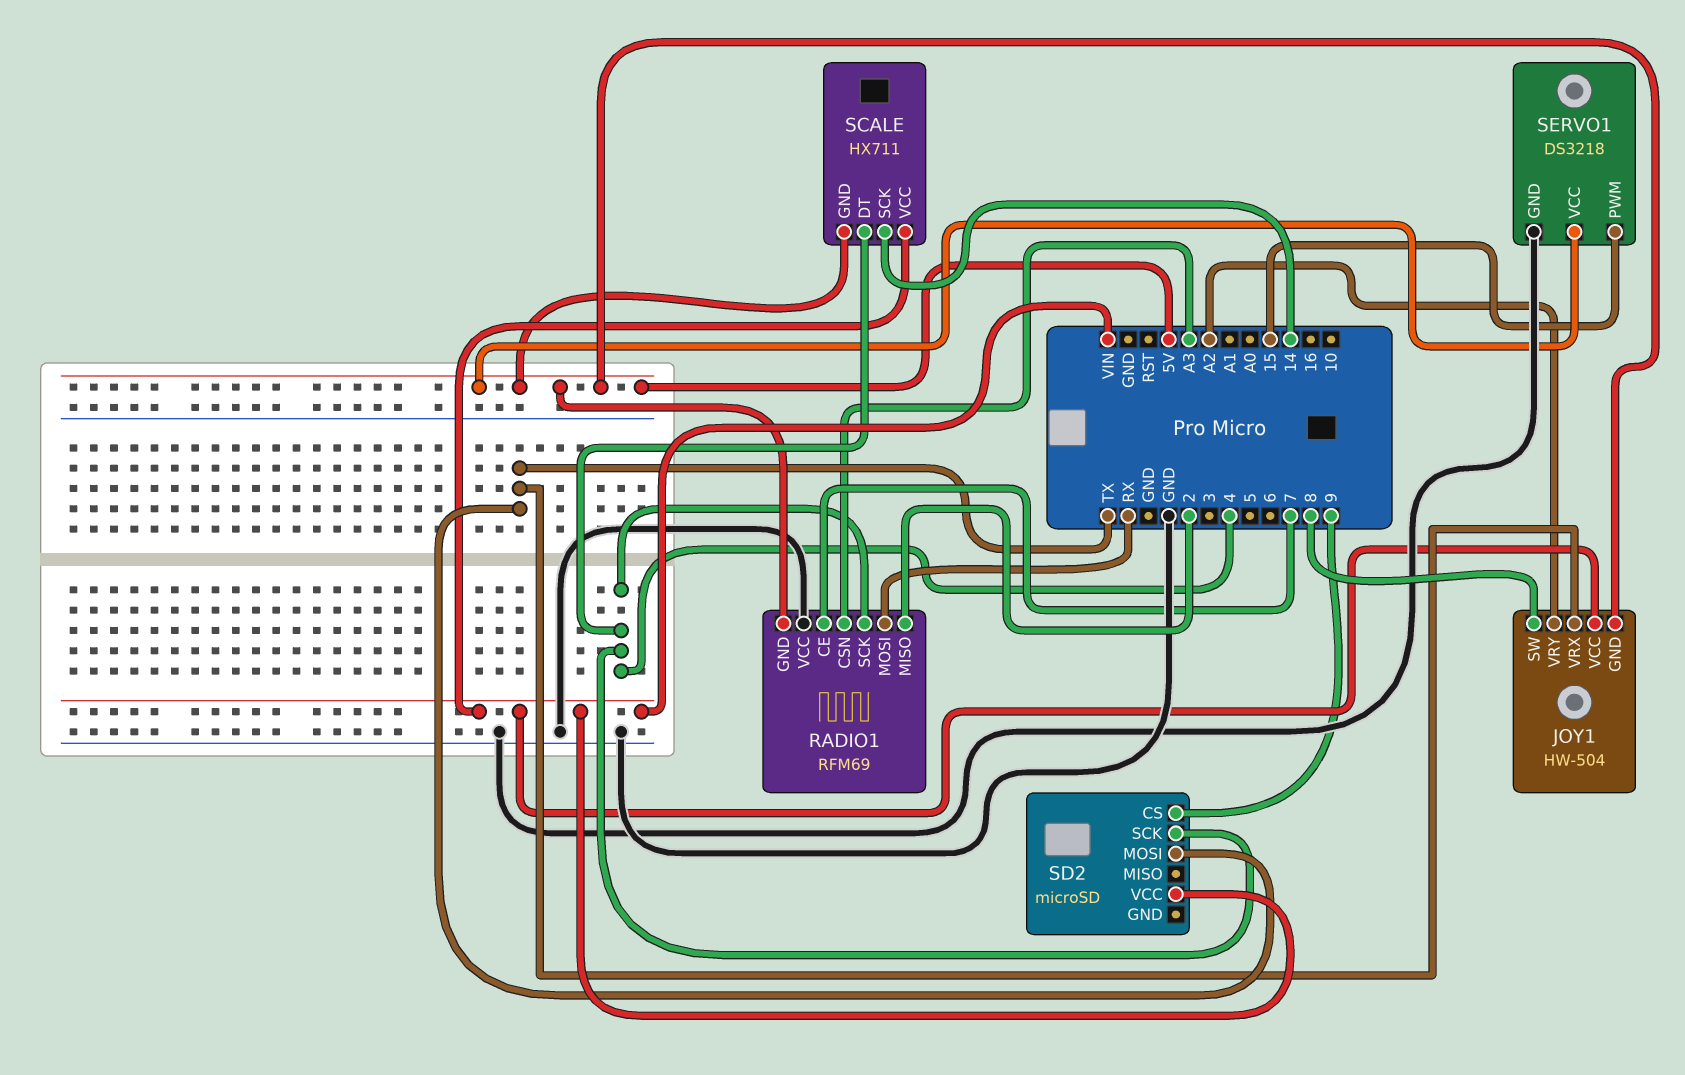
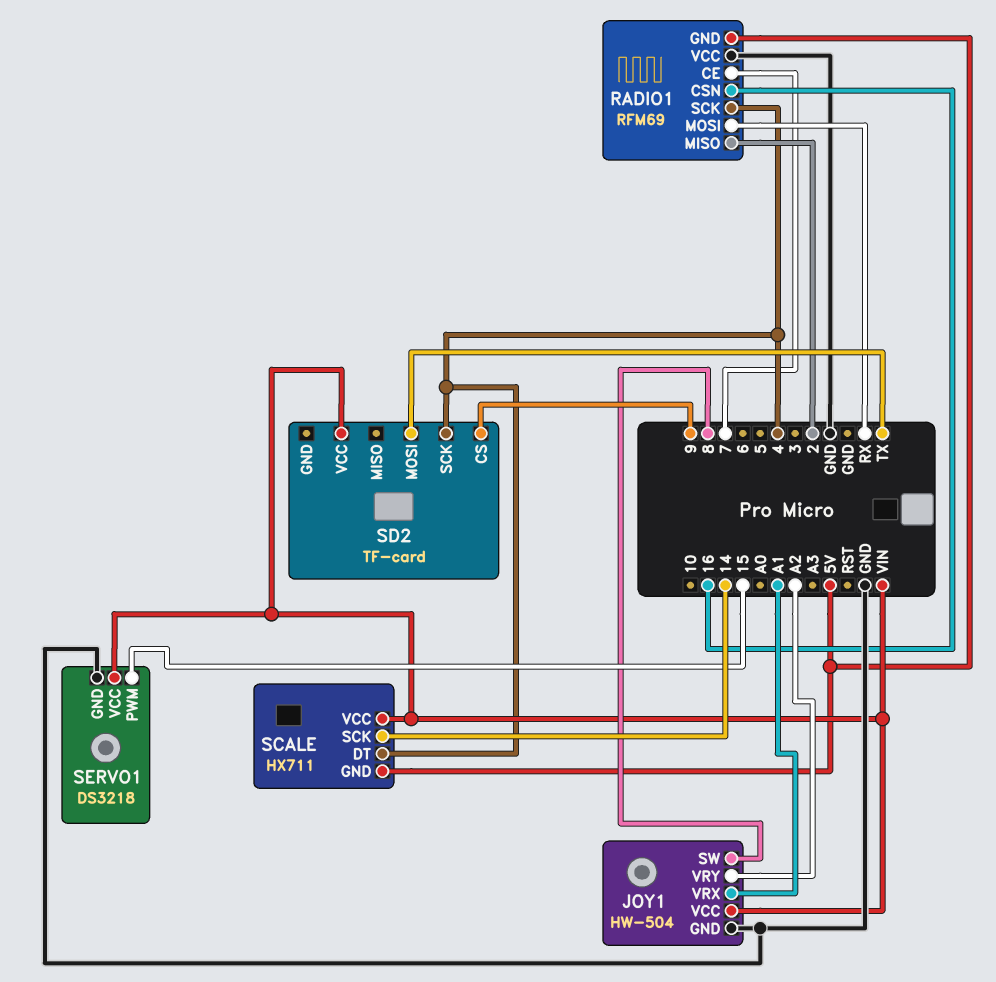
JOY1 pin GND: 5V -> GND
JOY1 pin VRX: TX -> A1
RADIO1 pin CSN: A3 -> 16
SD2: microSD -> TF-card
SERVO1 pin VCC: 5V -> VIN

